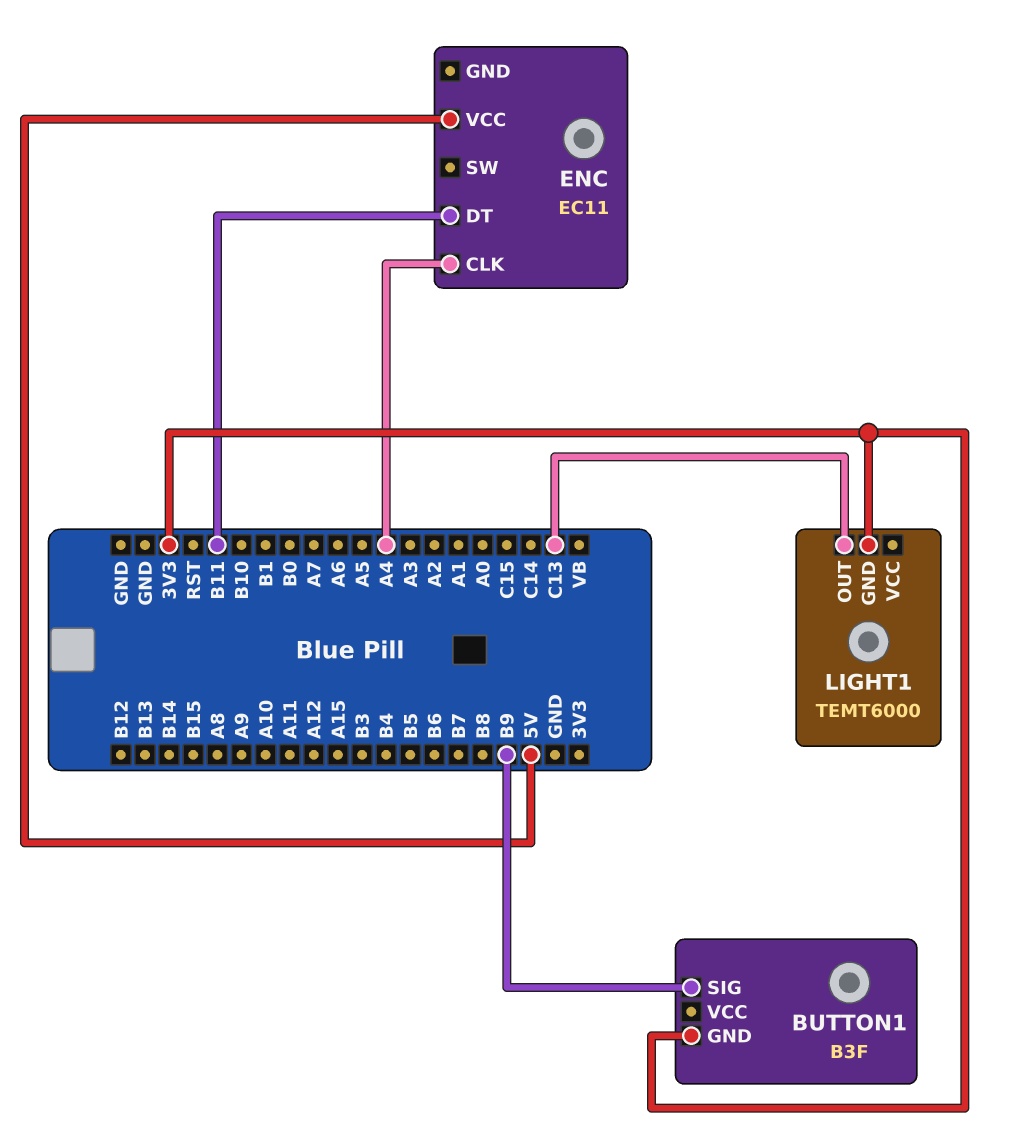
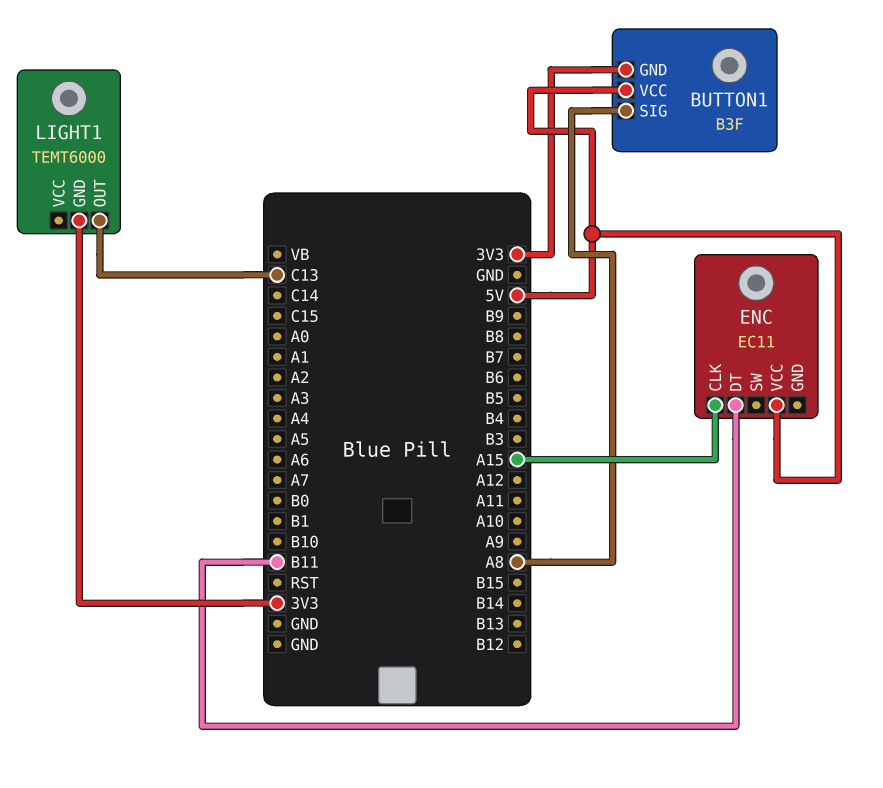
BUTTON1 pin SIG: B9 -> A8
BUTTON1 pin VCC: none -> 5V
ENC pin CLK: A4 -> A15

